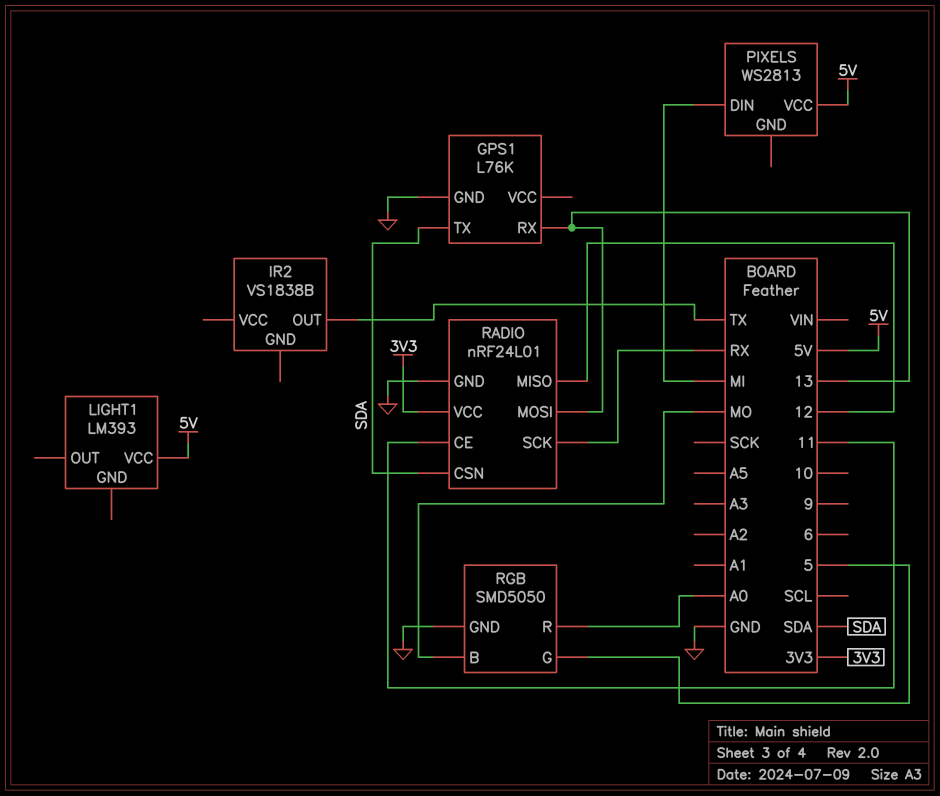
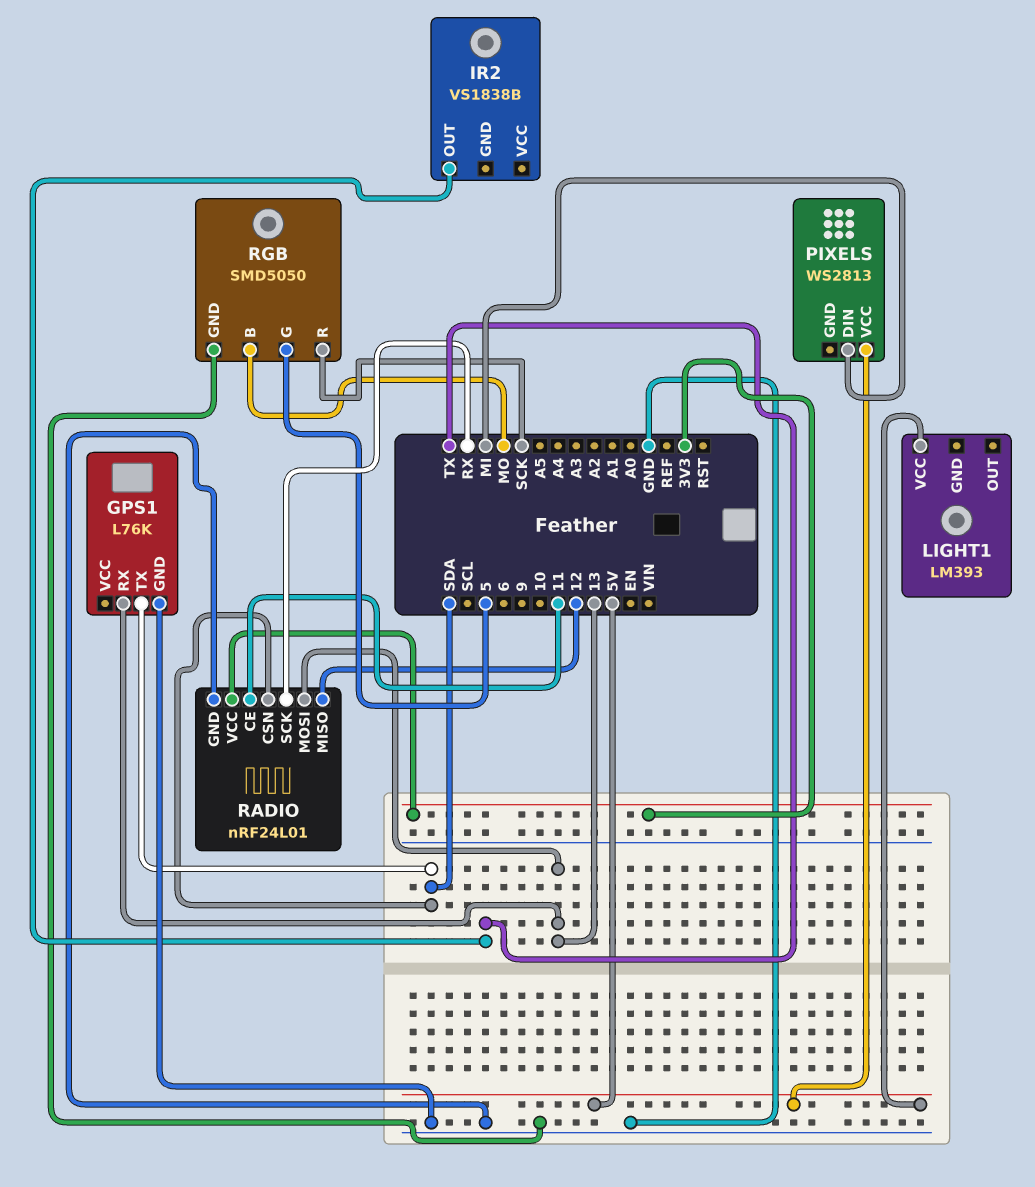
RGB pin R: A0 -> SCK

